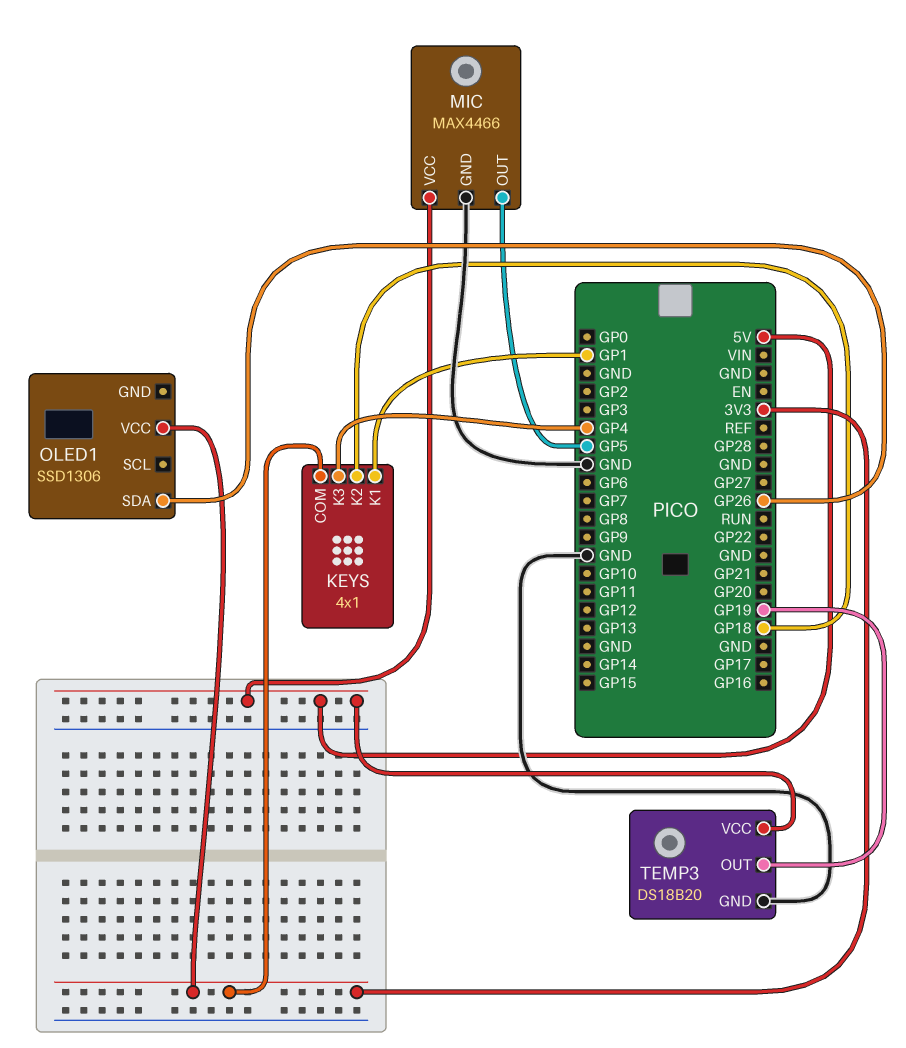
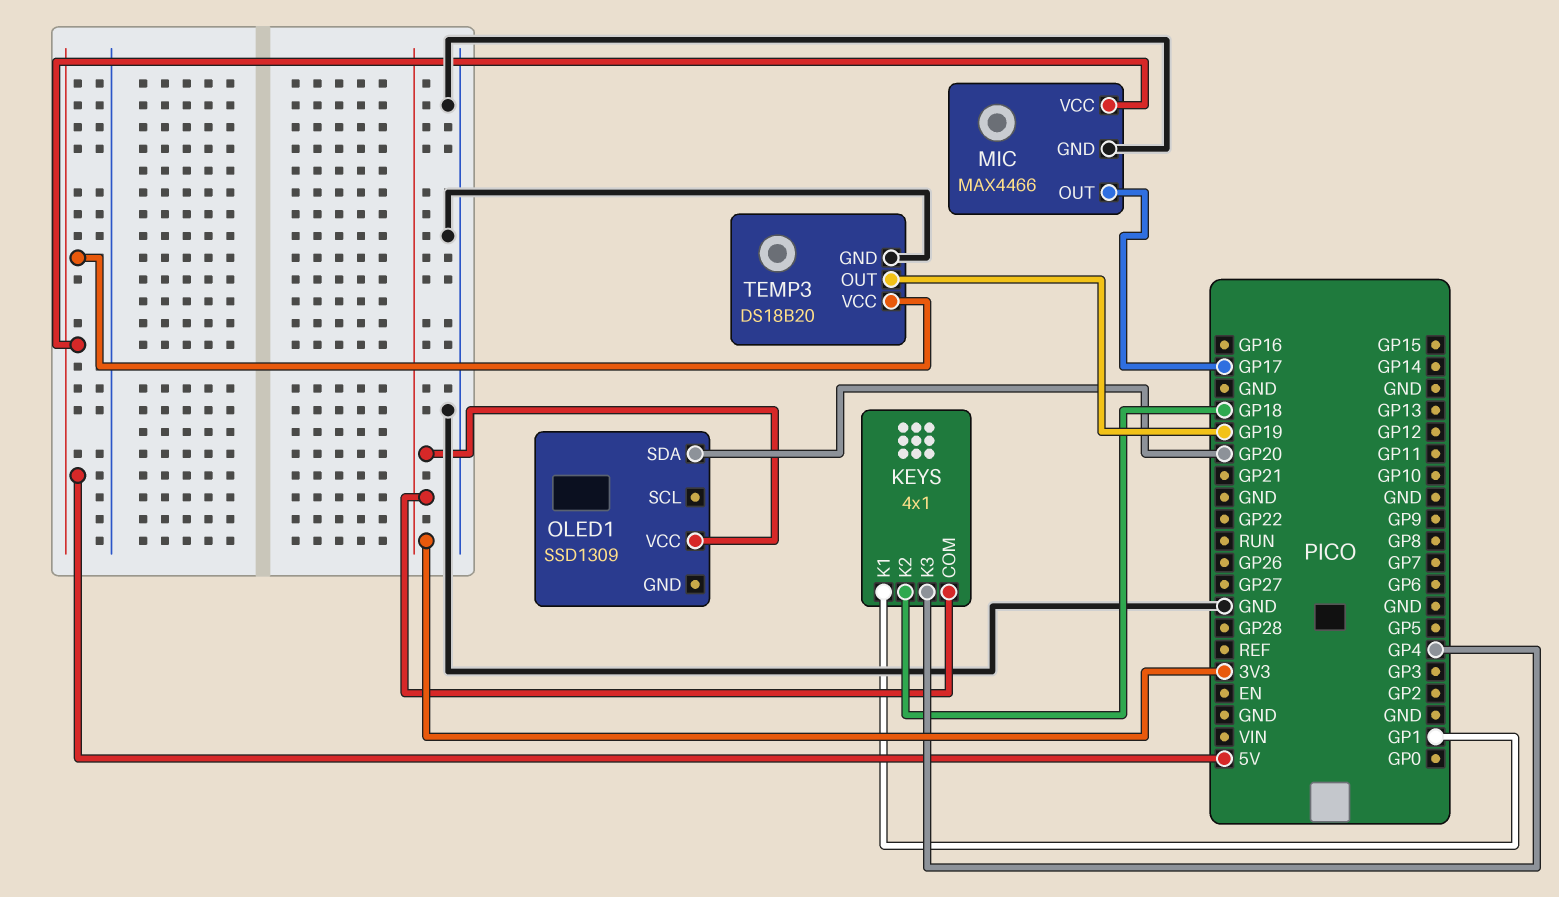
MIC pin OUT: GP5 -> GP17
OLED1: SSD1306 -> SSD1309
OLED1 pin SDA: GP26 -> GP20

